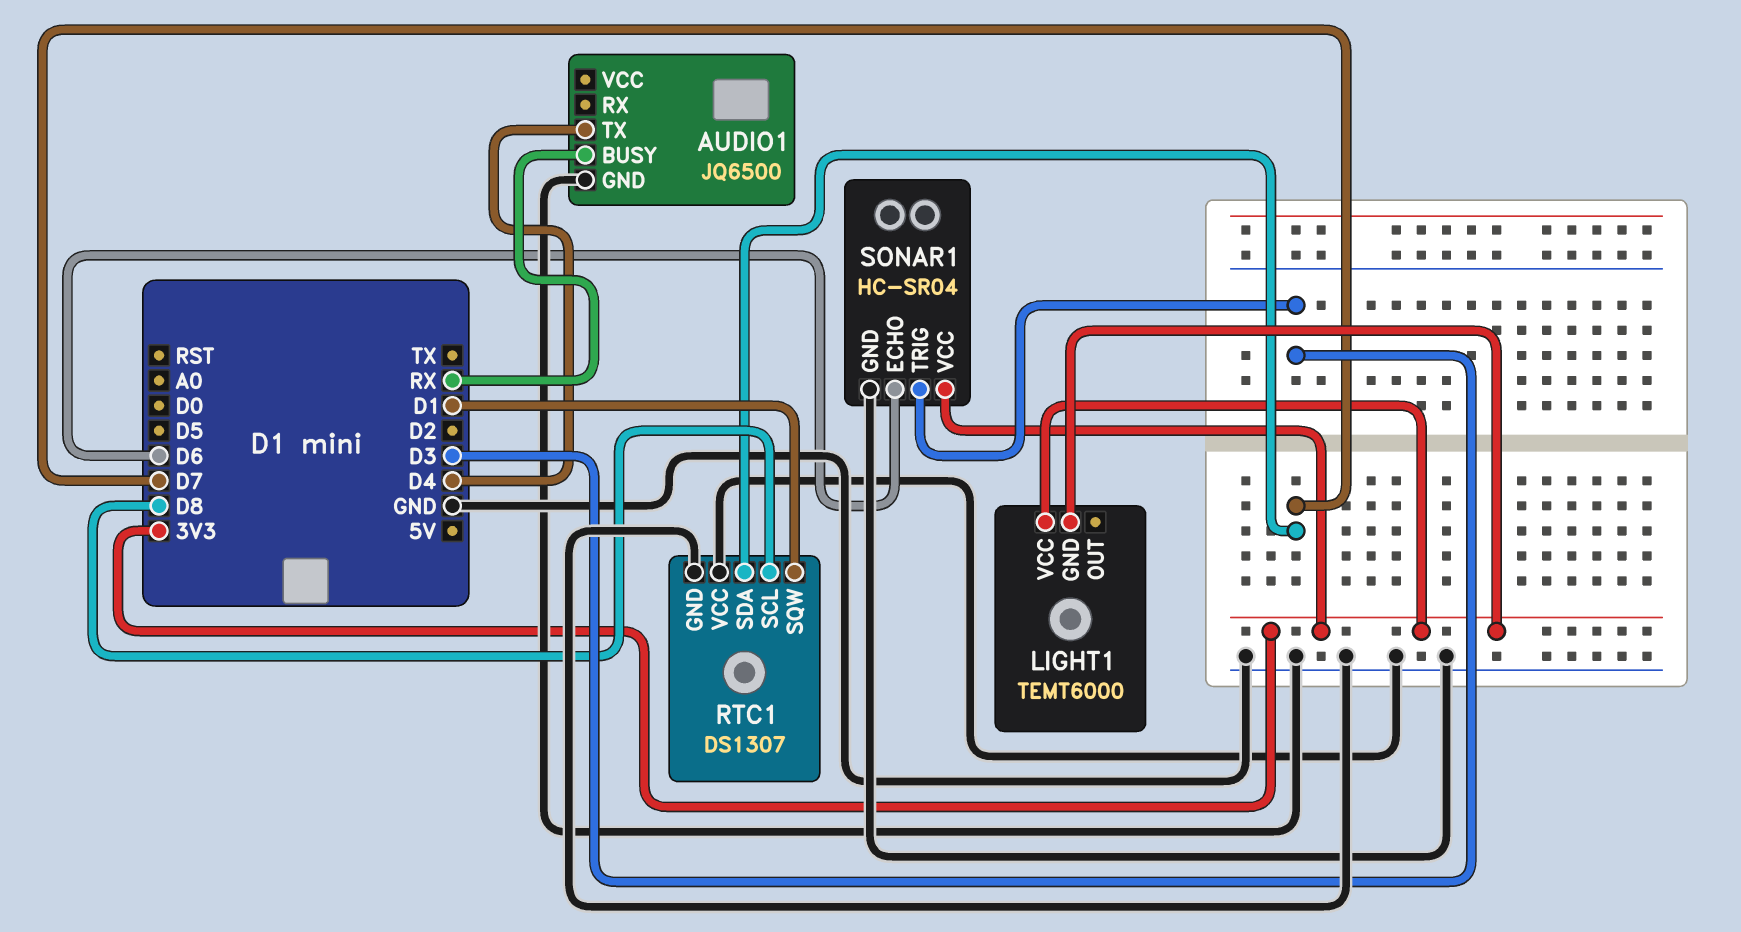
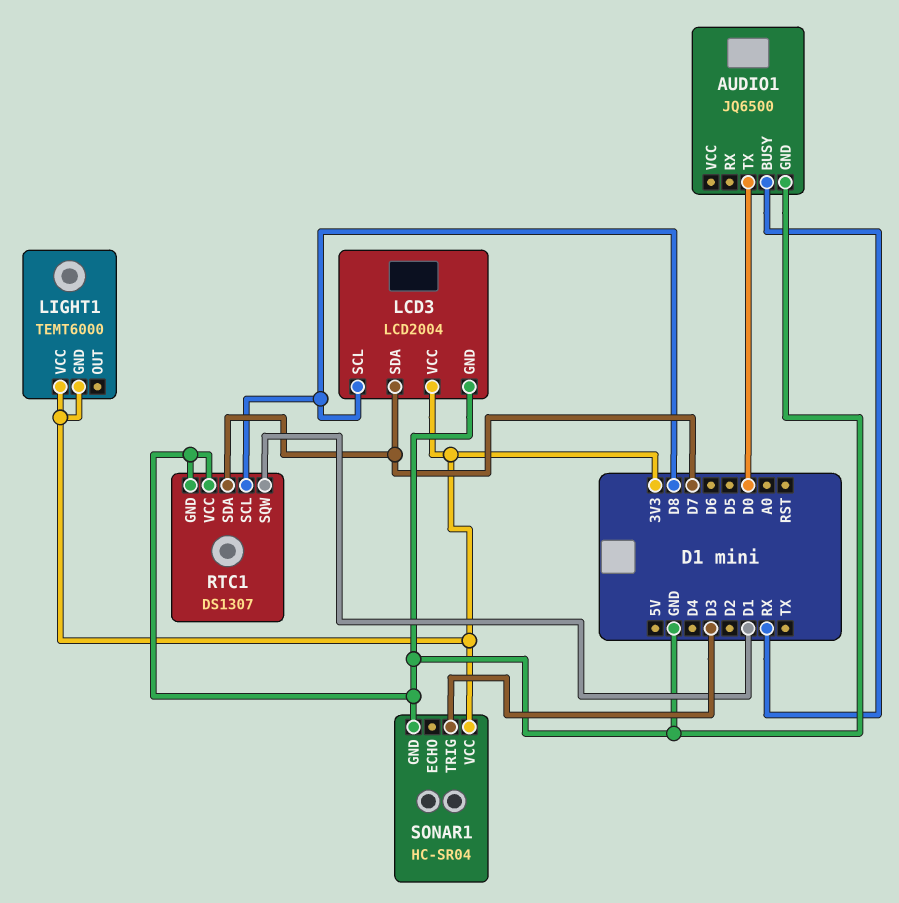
AUDIO1 pin TX: D4 -> D0
LCD3: none -> LCD2004
LCD3 pin GND: none -> GND
LCD3 pin SCL: none -> D8
LCD3 pin SDA: none -> D7
LCD3 pin VCC: none -> 3V3
SONAR1 pin ECHO: D6 -> none

